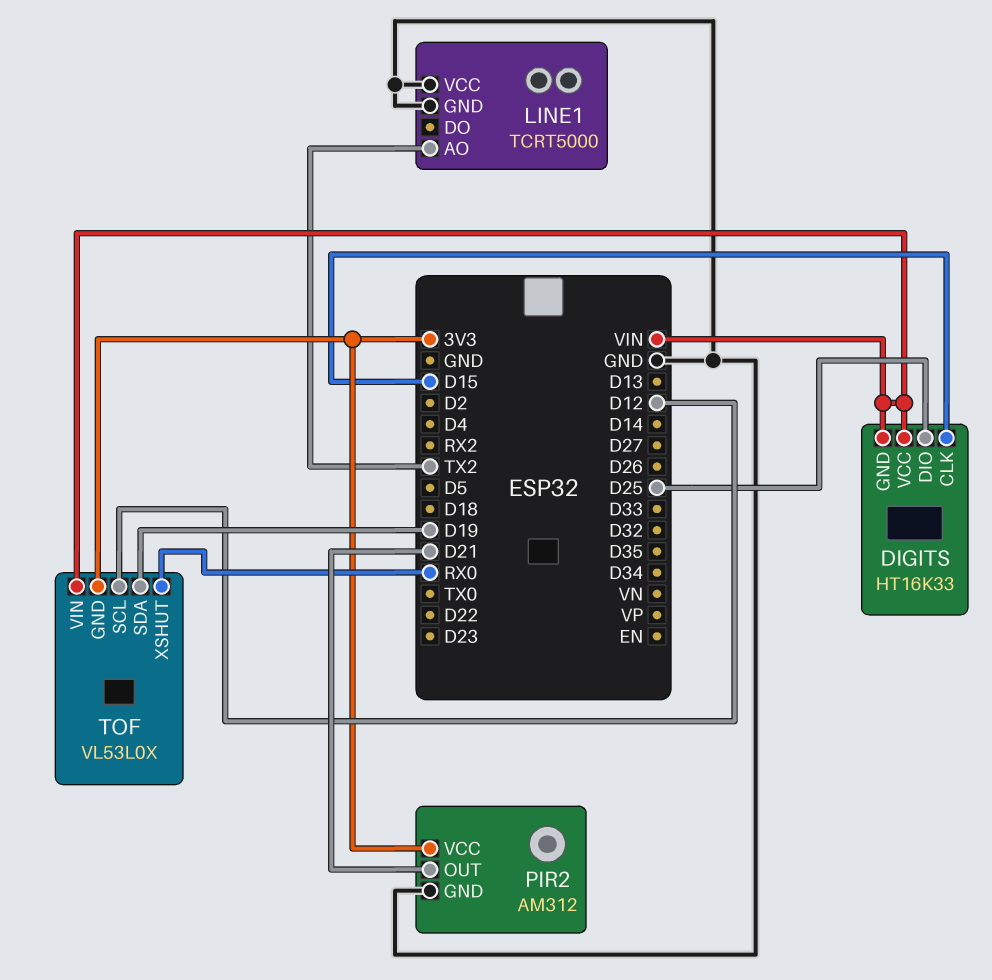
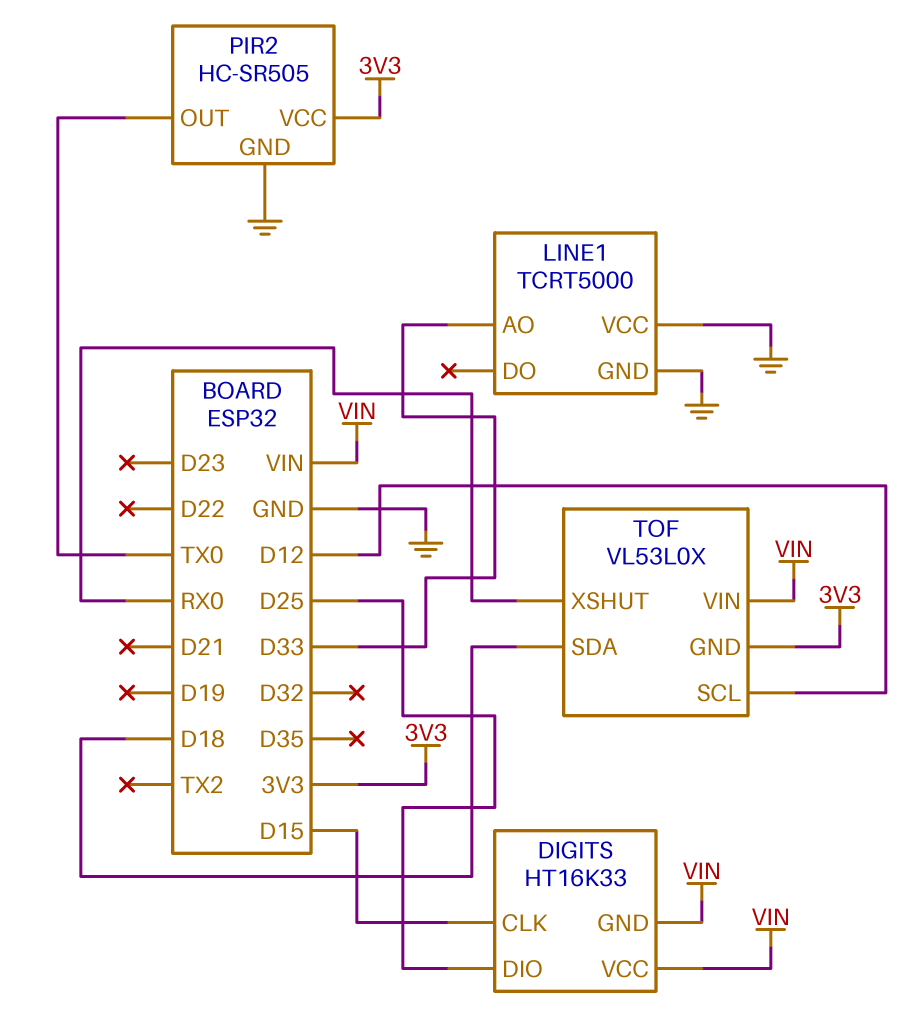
LINE1 pin AO: TX2 -> D33
PIR2: AM312 -> HC-SR505
PIR2 pin OUT: D21 -> TX0
TOF pin SDA: D19 -> D18

